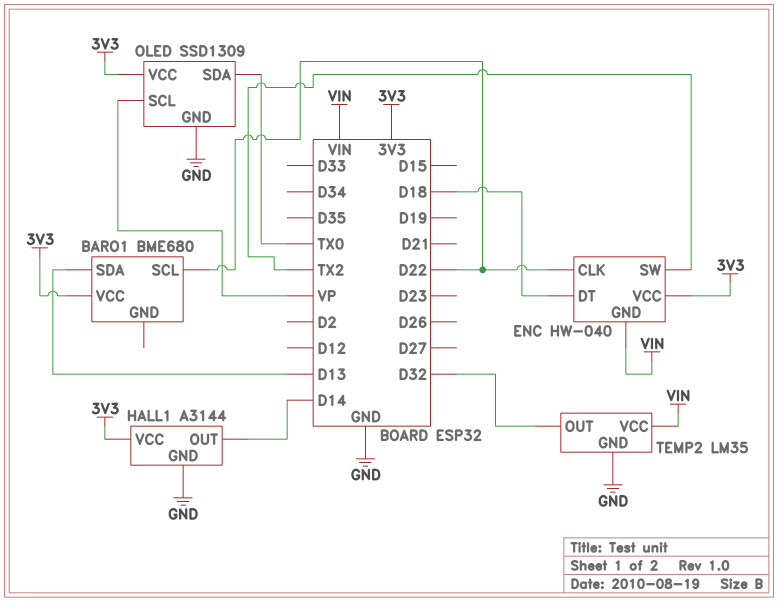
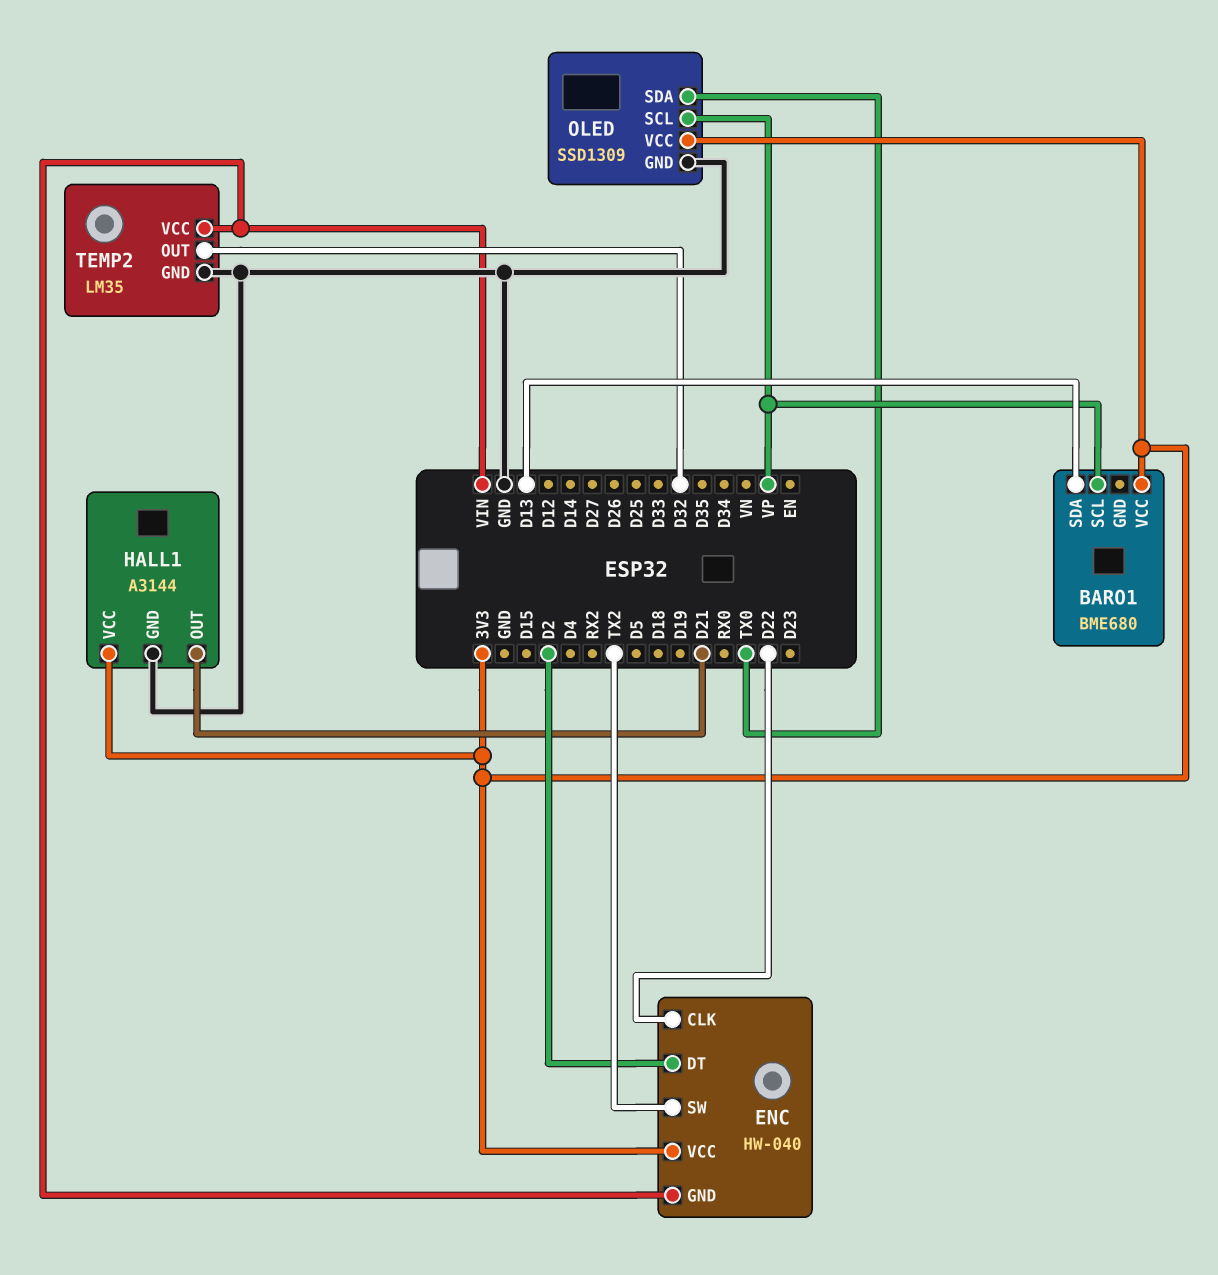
BARO1 pin SCL: D22 -> VP
ENC pin DT: D18 -> D2
HALL1 pin OUT: D14 -> D21

